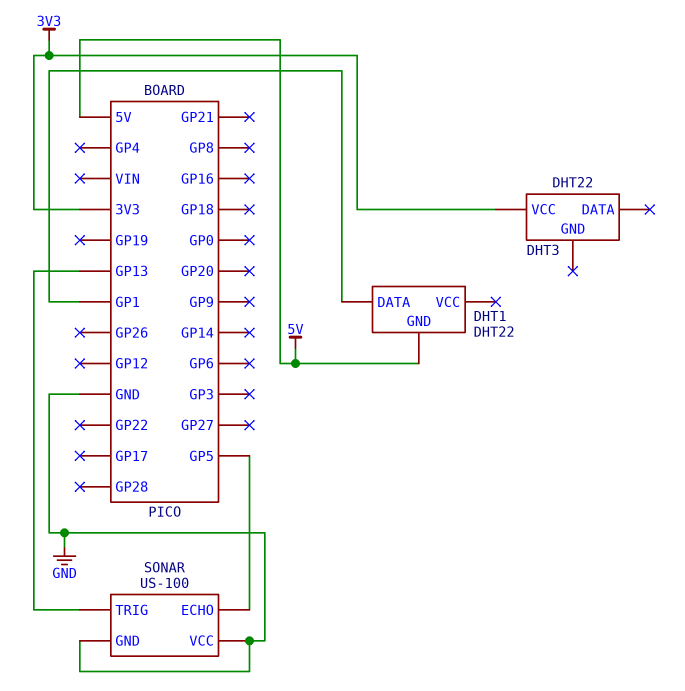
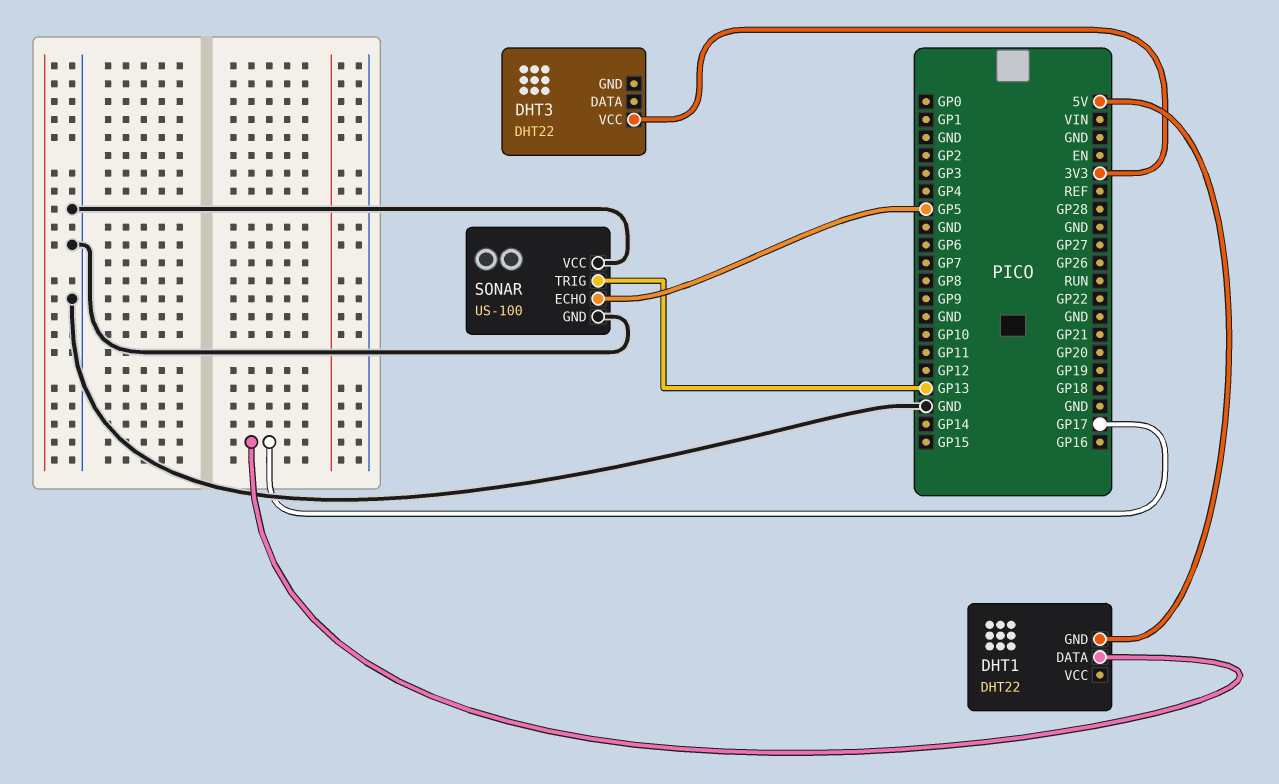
DHT1 pin DATA: GP1 -> GP17

